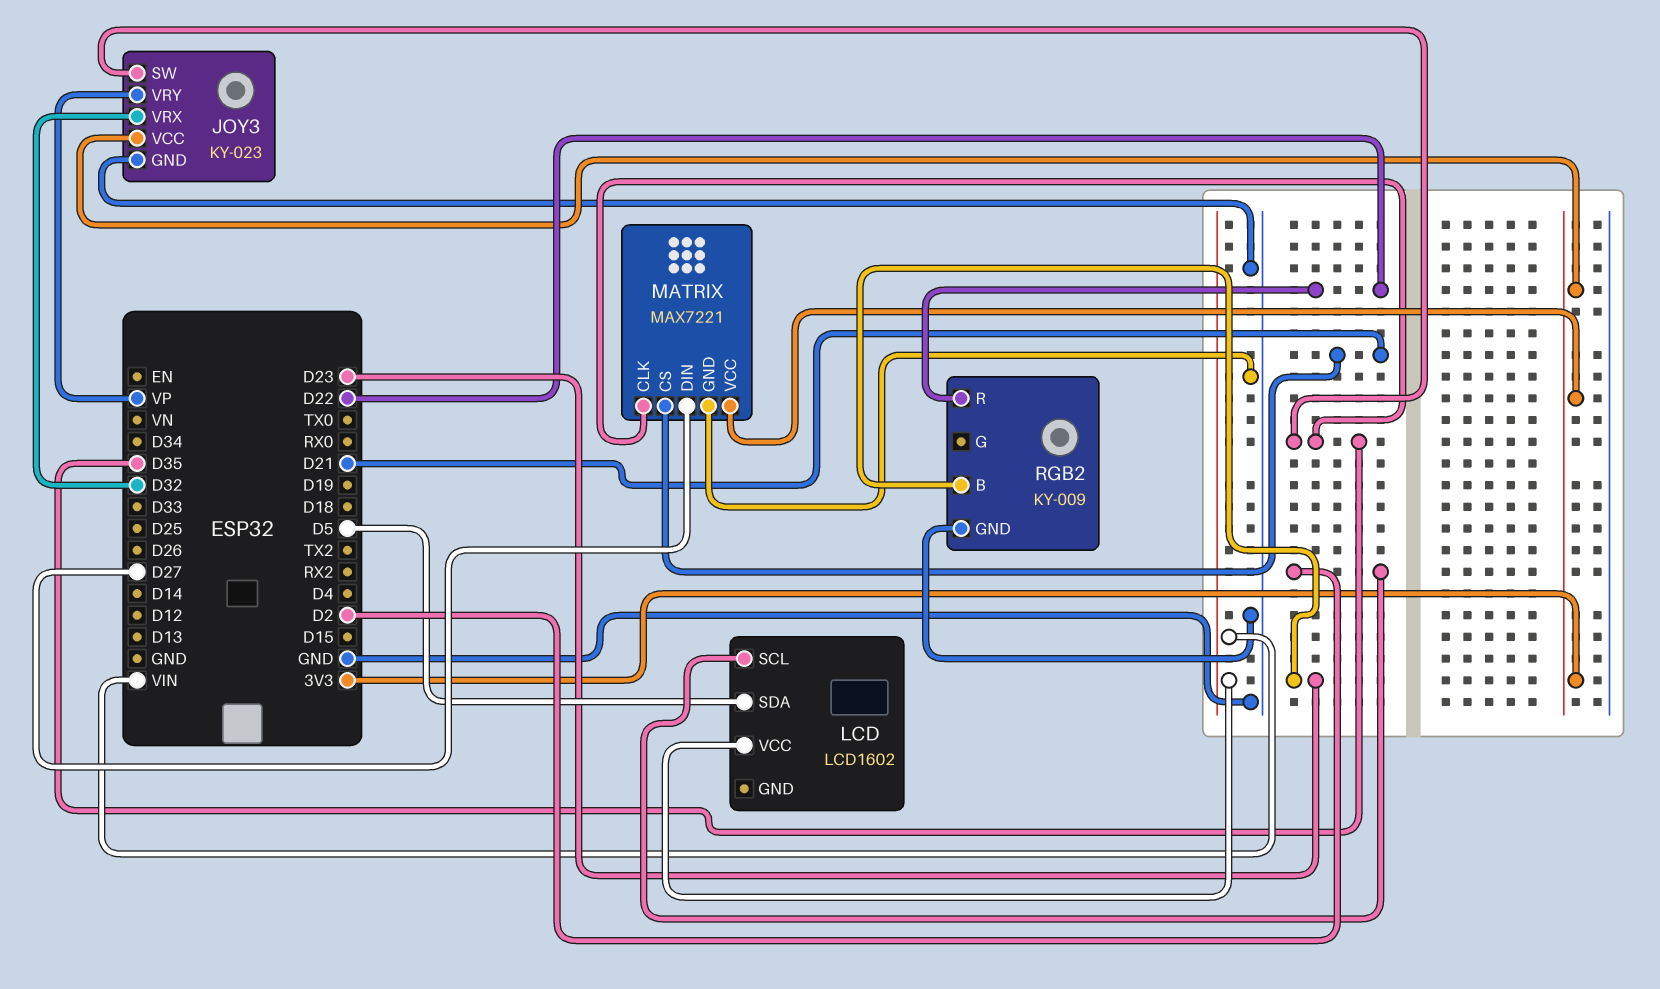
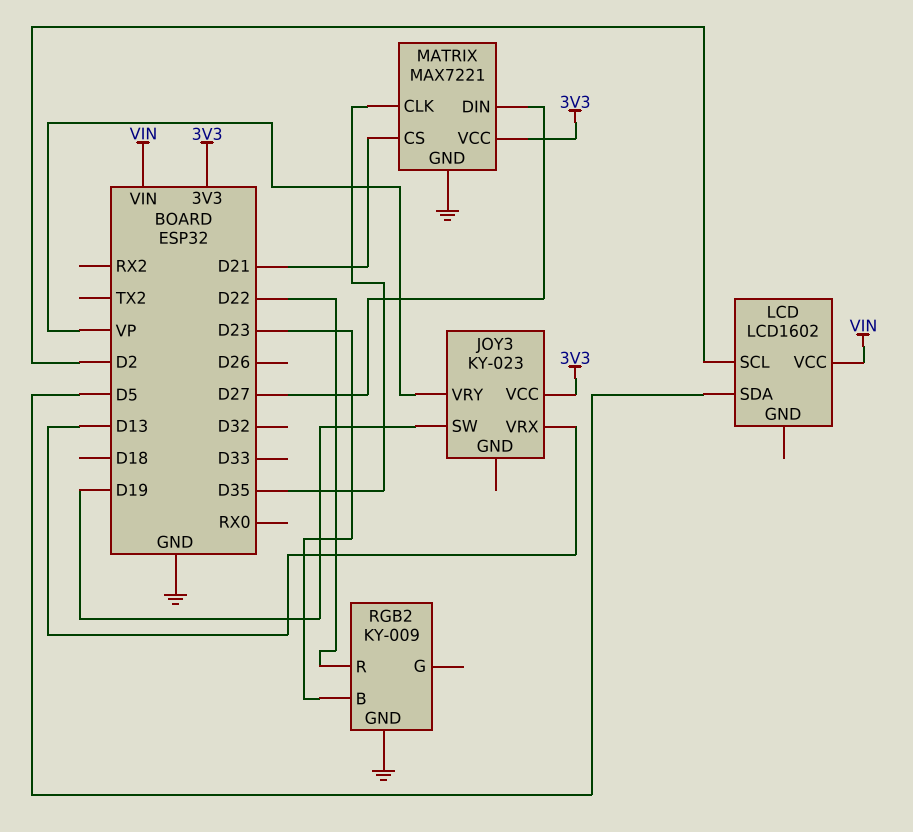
JOY3 pin GND: GND -> none
JOY3 pin SW: D35 -> D19
JOY3 pin VRX: D32 -> D13

